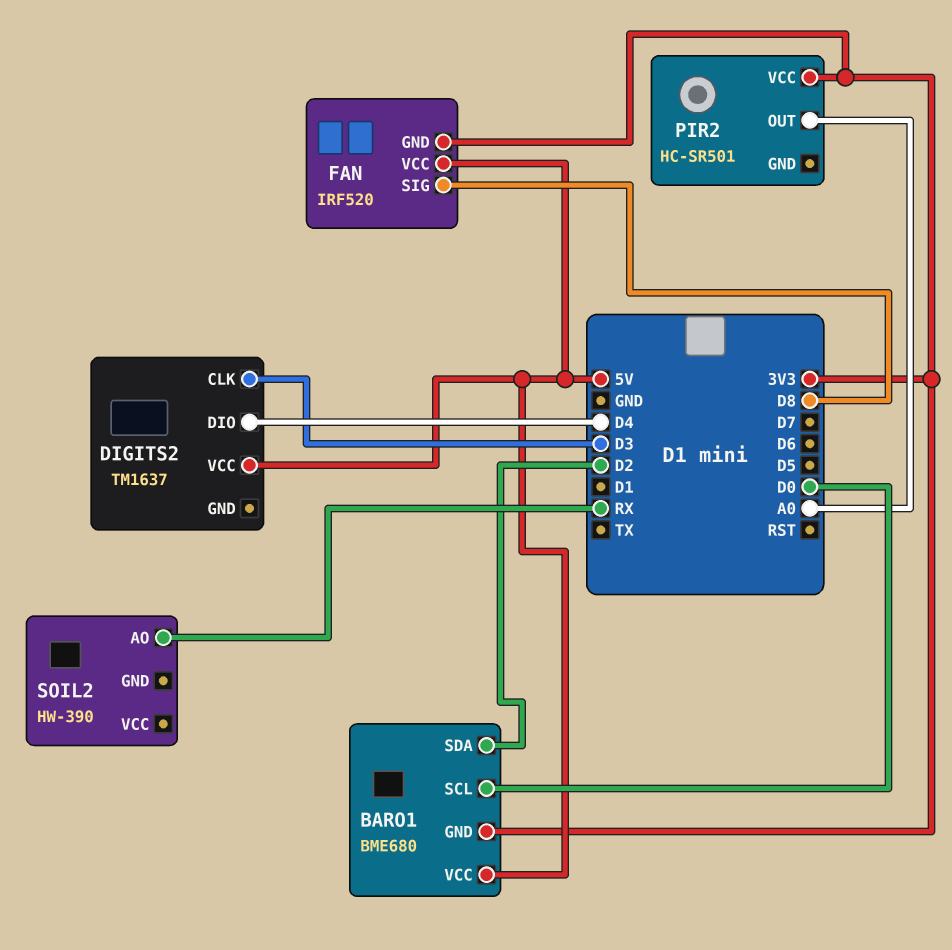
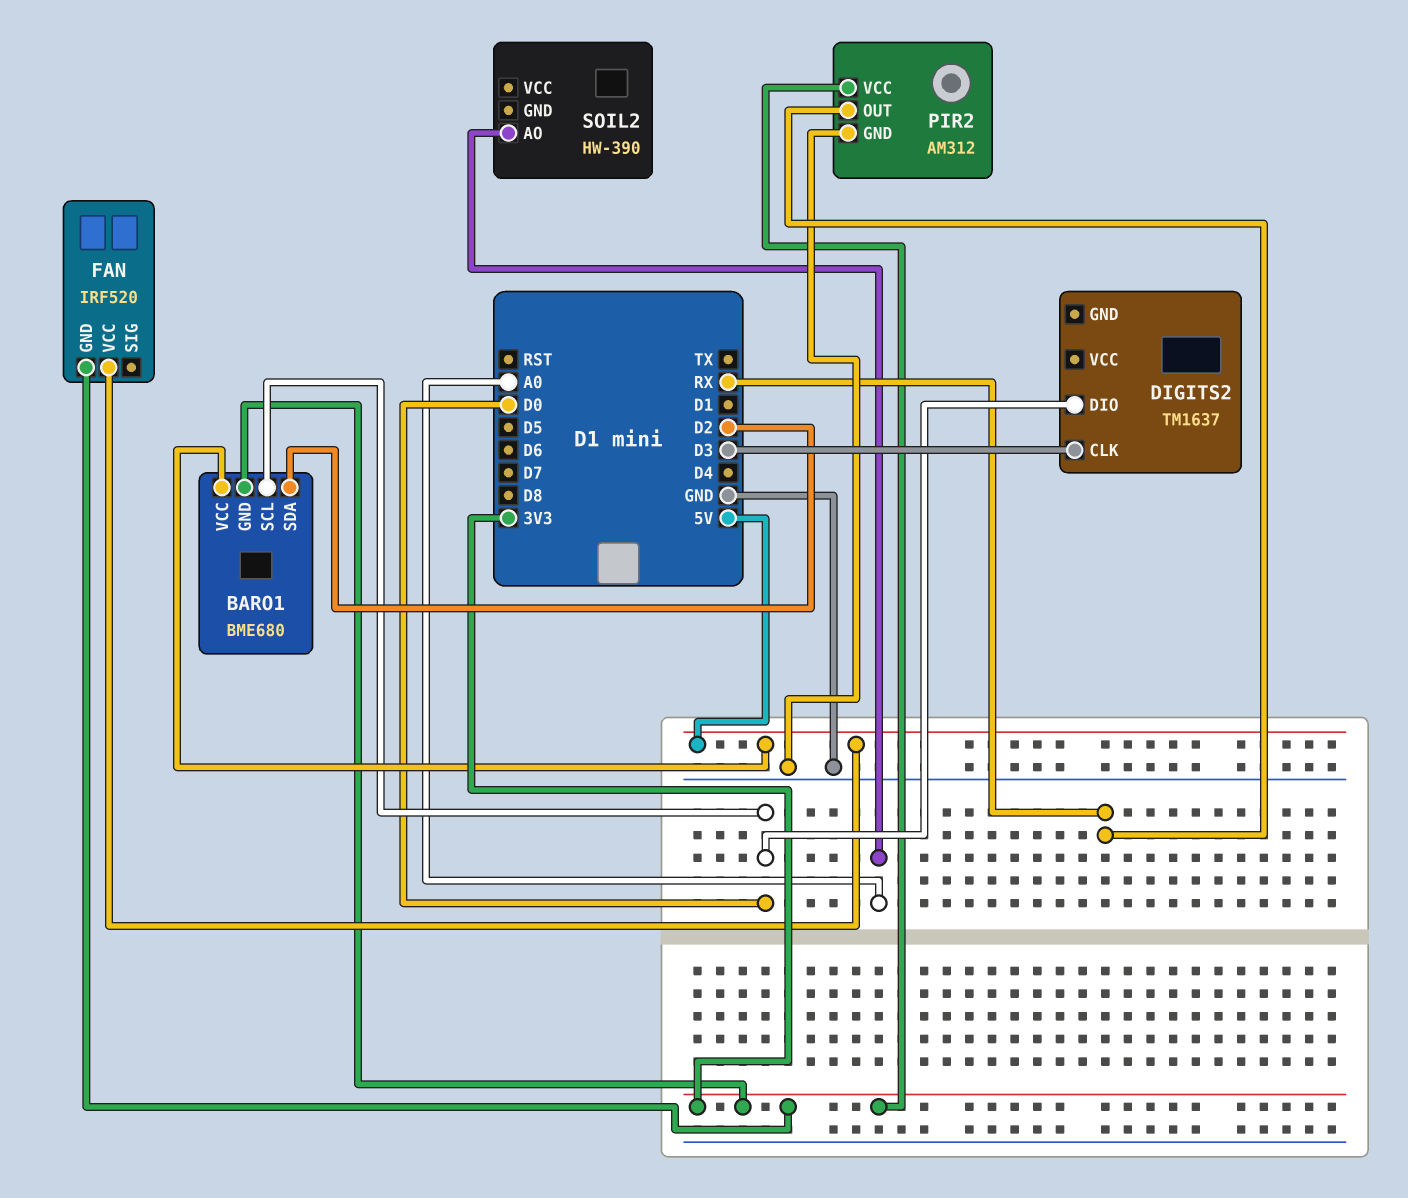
DIGITS2 pin DIO: D4 -> D0
DIGITS2 pin VCC: 5V -> none
FAN pin SIG: D8 -> none
PIR2: HC-SR501 -> AM312
PIR2 pin GND: none -> GND
PIR2 pin OUT: A0 -> RX
SOIL2 pin AO: RX -> A0

